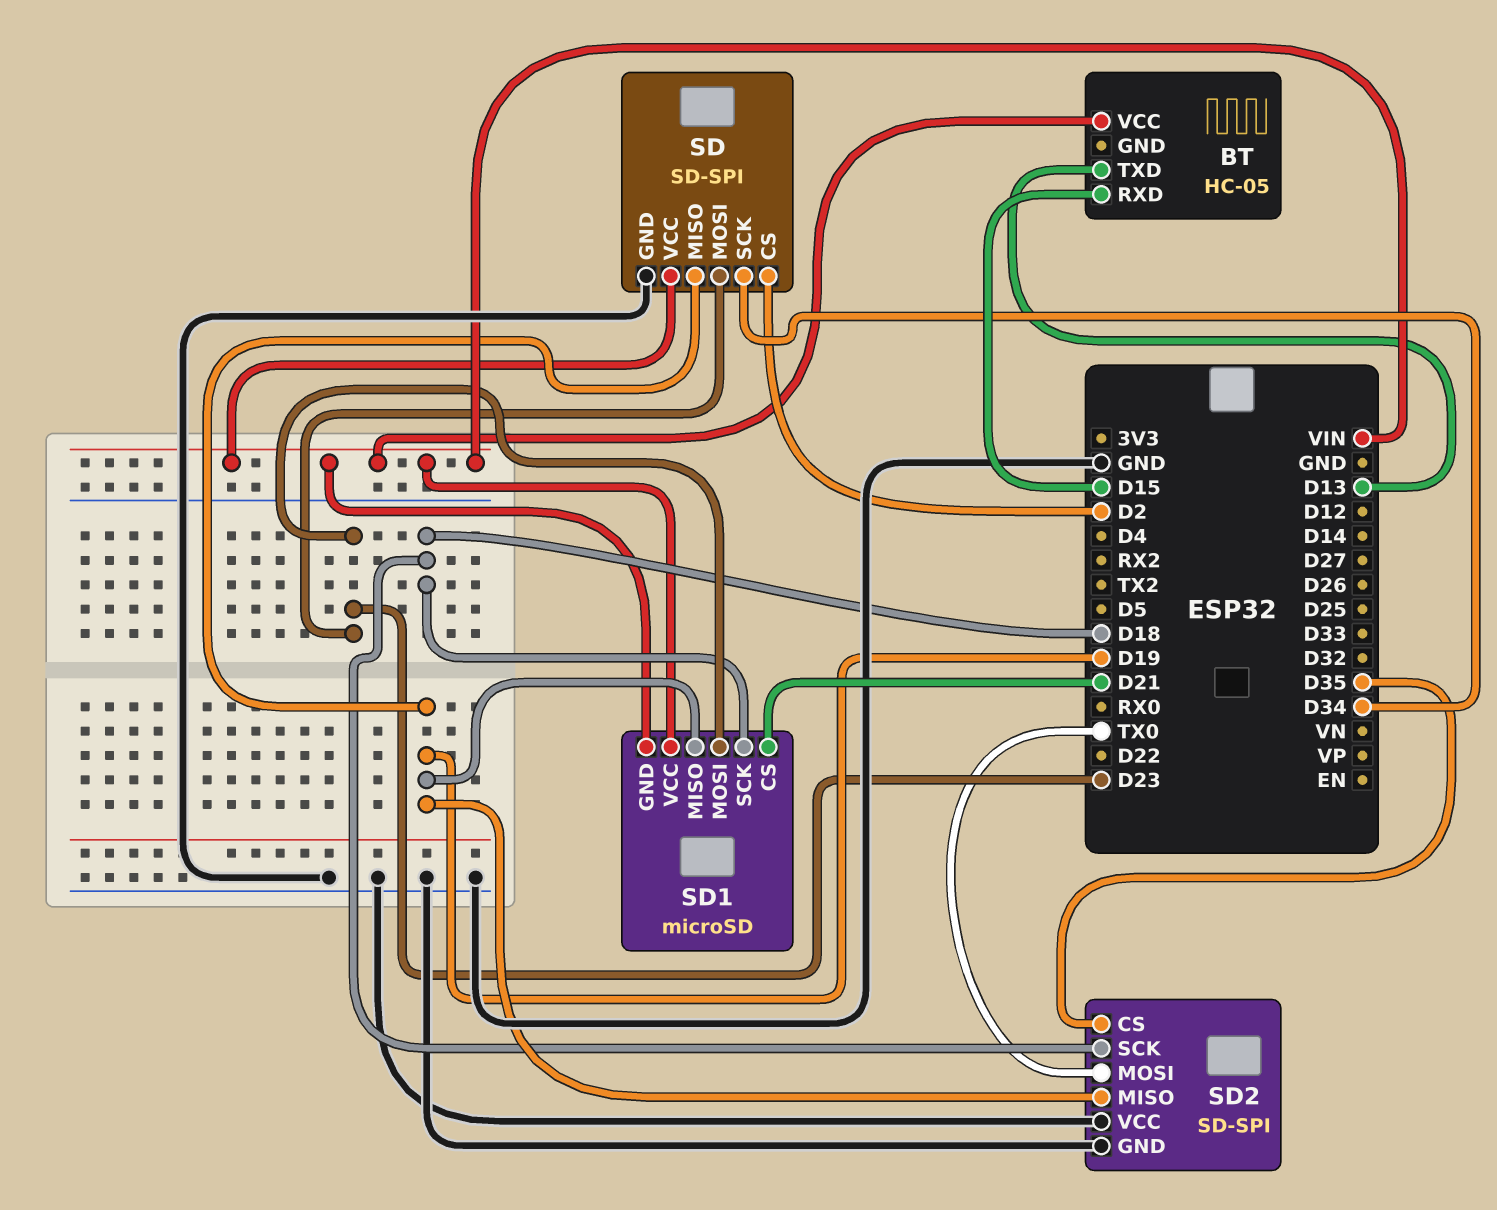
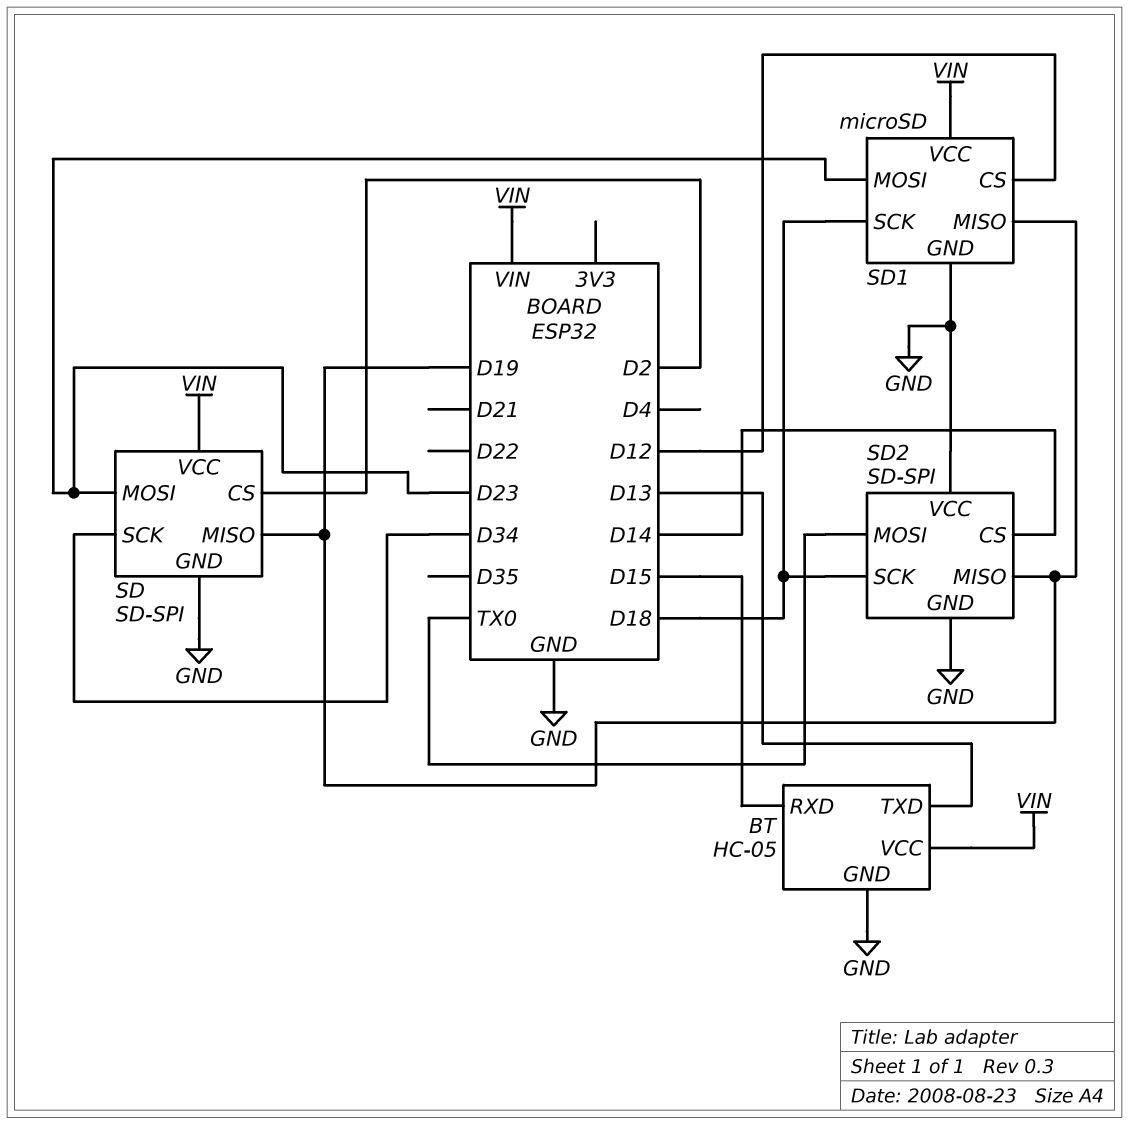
BT pin GND: none -> GND
SD1 pin CS: D21 -> D12
SD1 pin GND: VIN -> GND
SD2 pin CS: D35 -> D14

